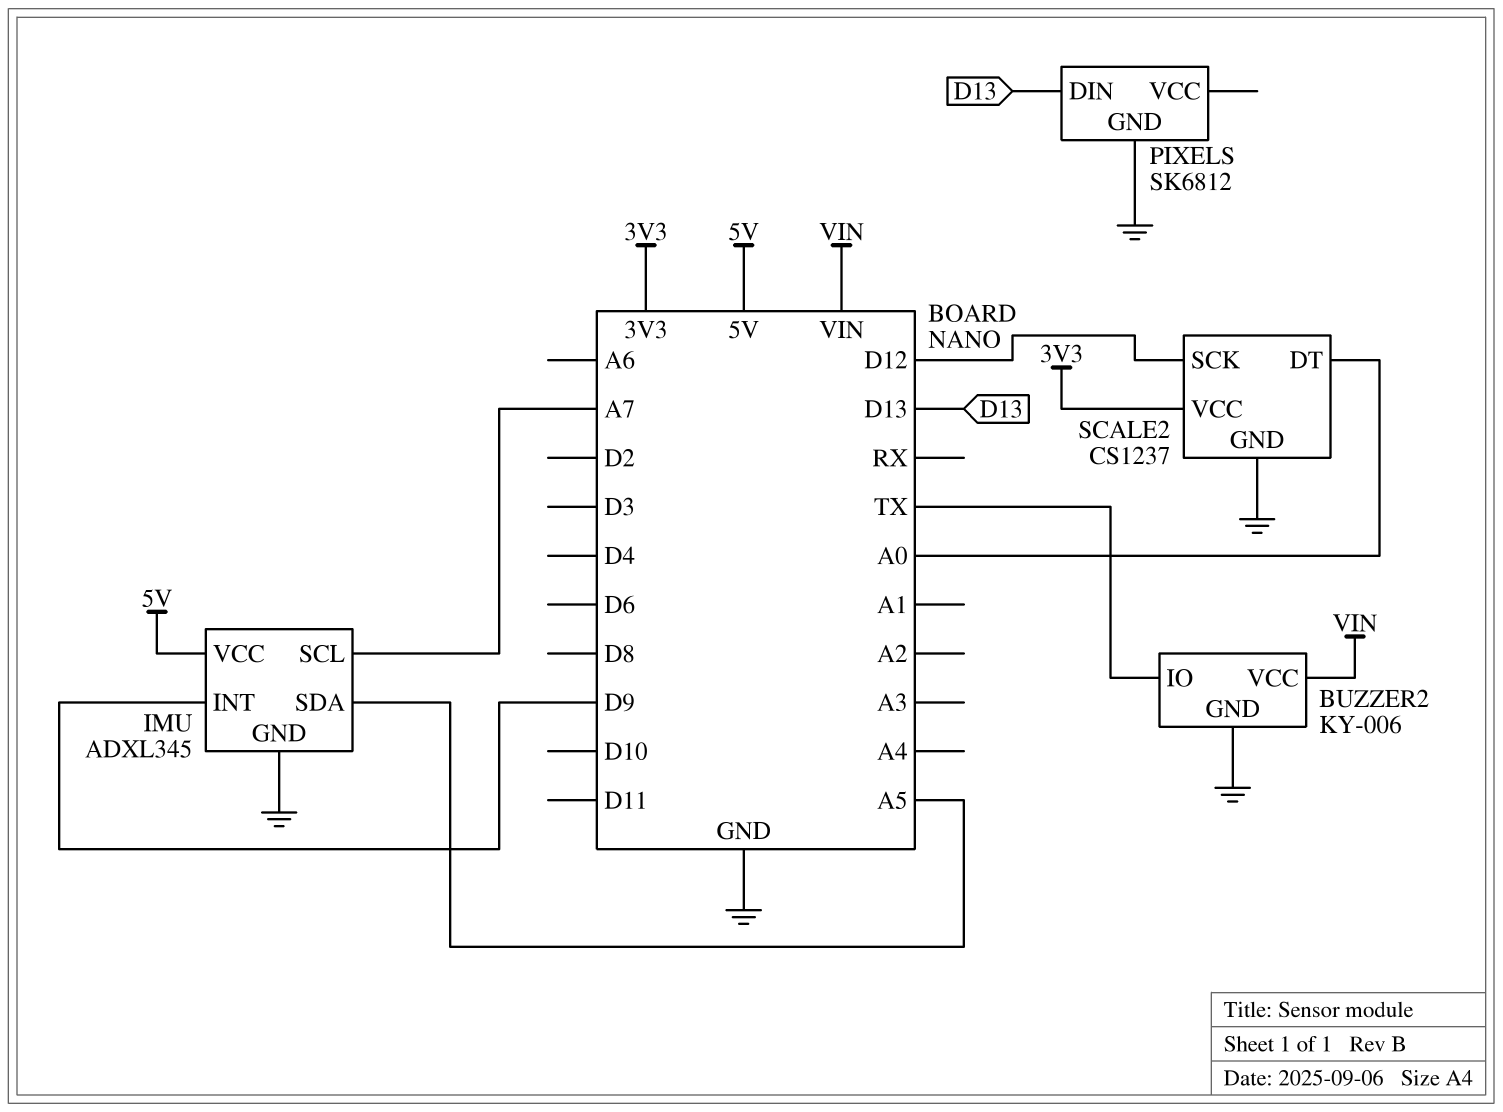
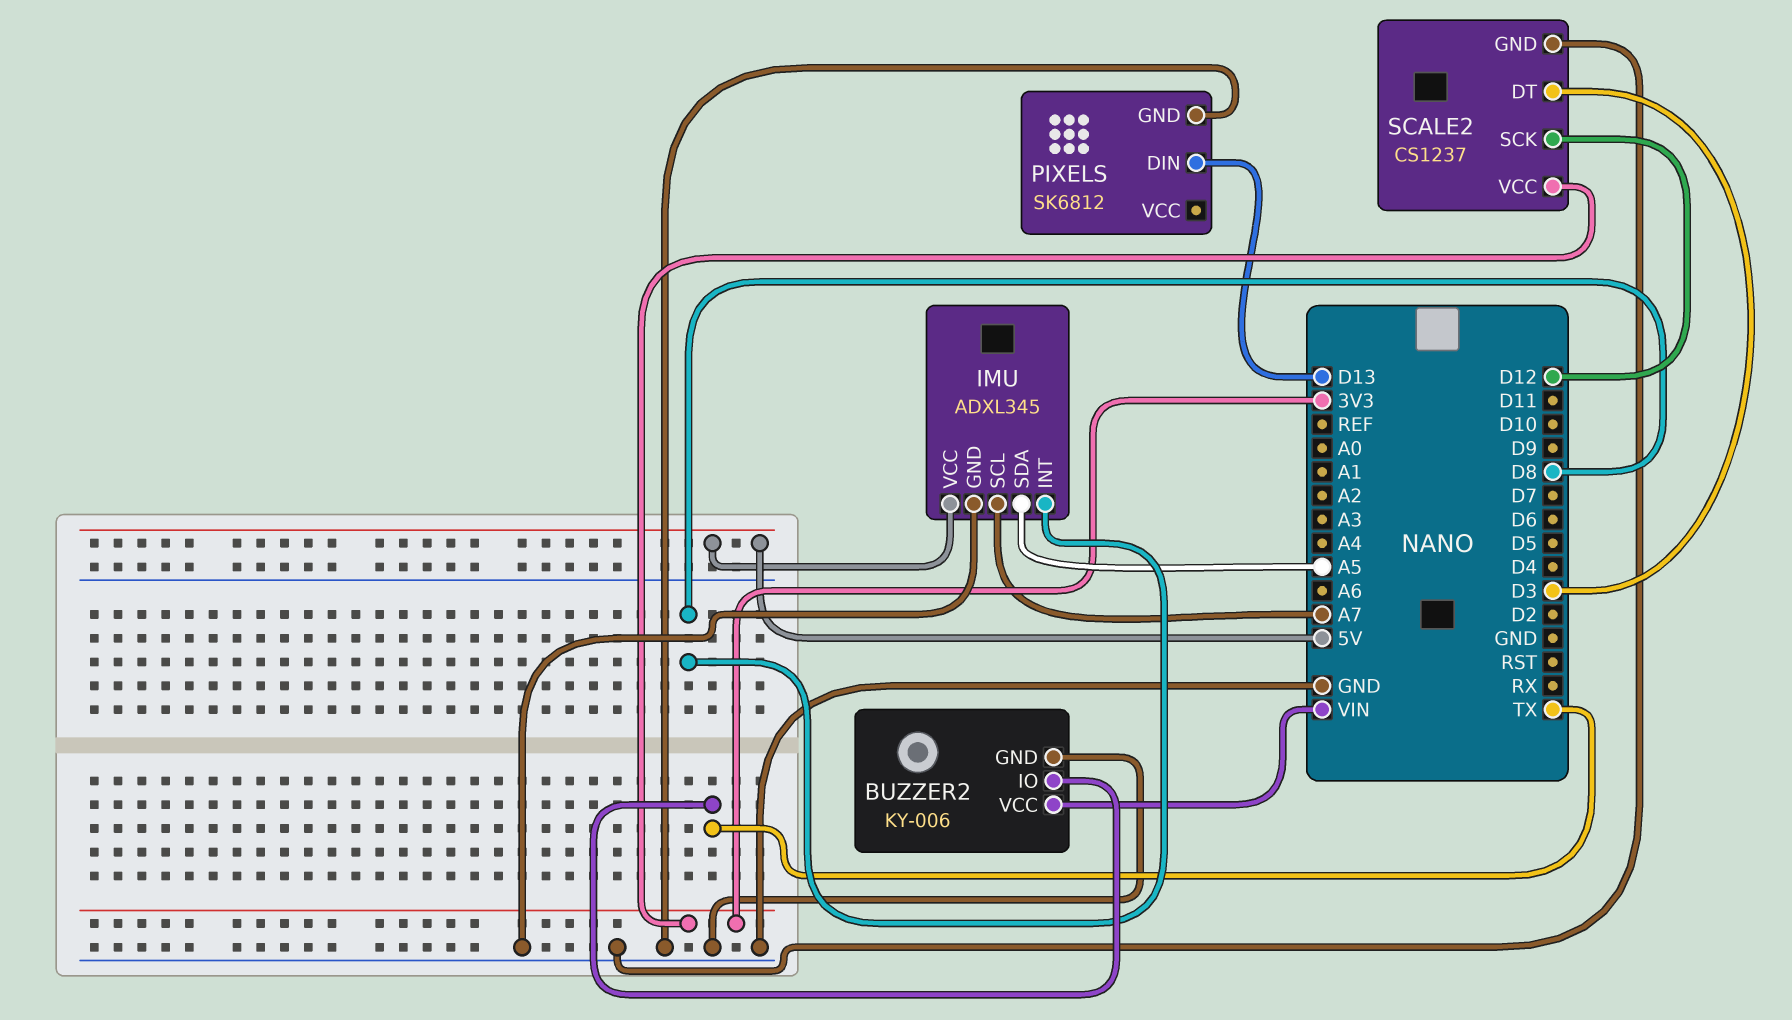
IMU pin INT: D9 -> D8
SCALE2 pin DT: A0 -> D3

